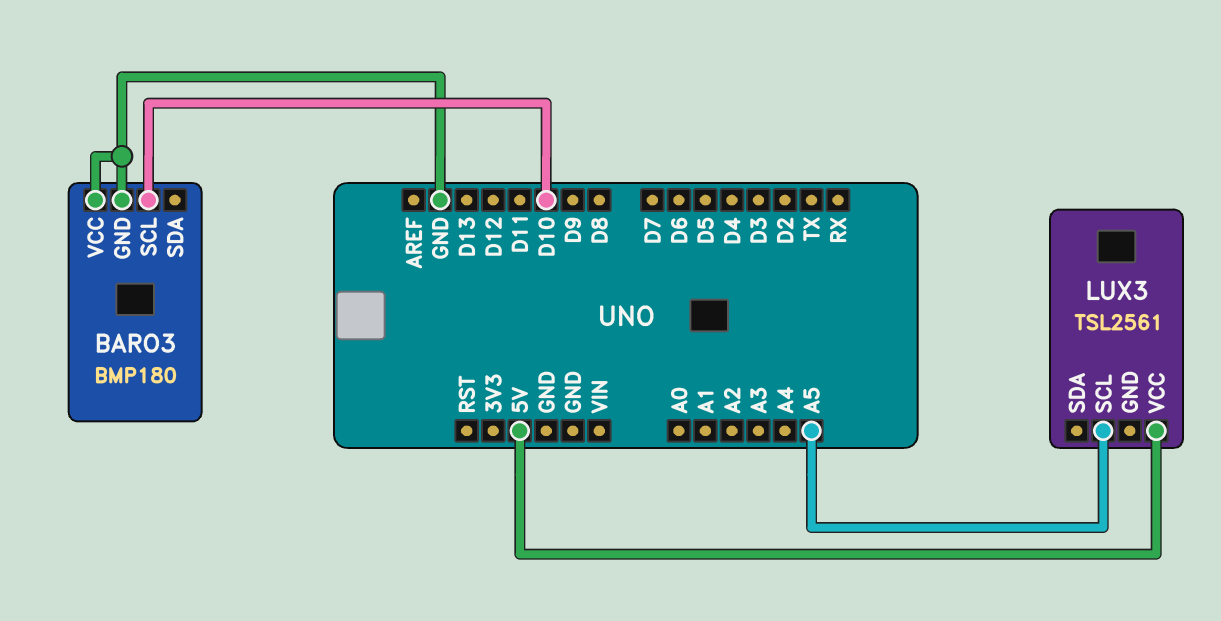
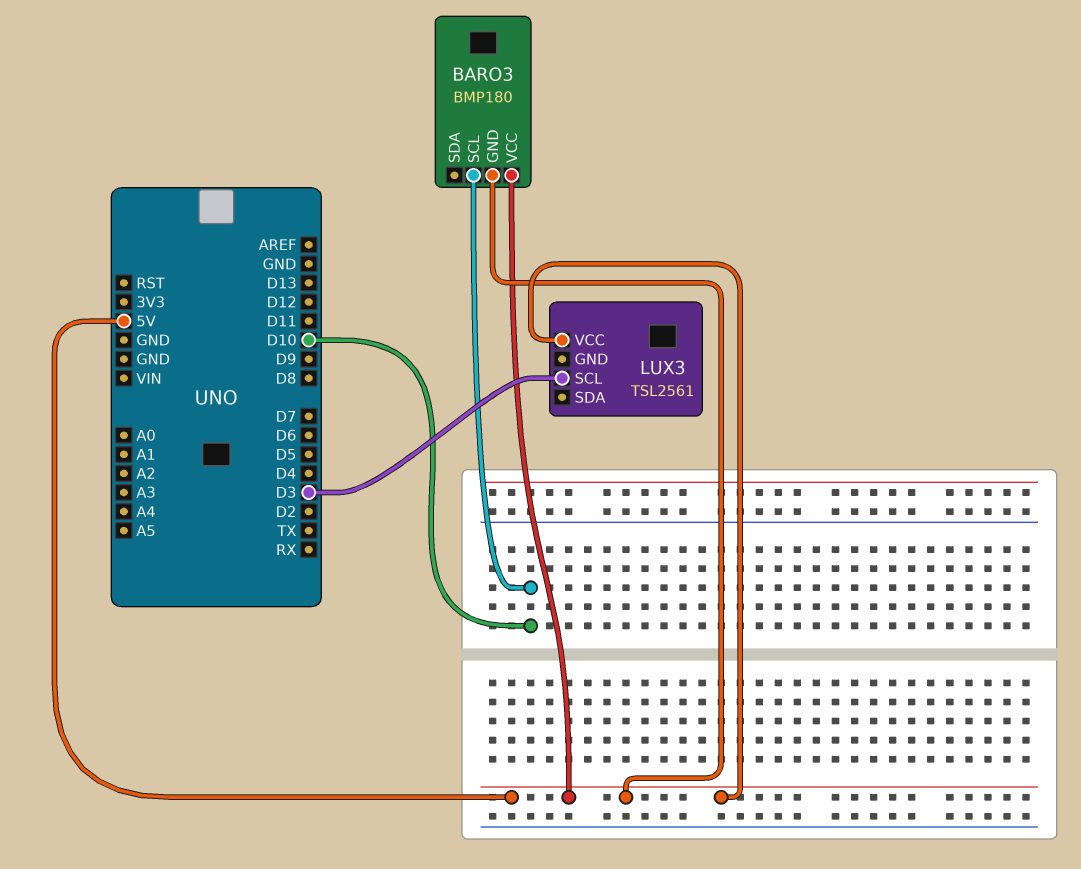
BARO3 pin GND: GND -> 5V
BARO3 pin VCC: GND -> 5V
LUX3 pin SCL: A5 -> D3

